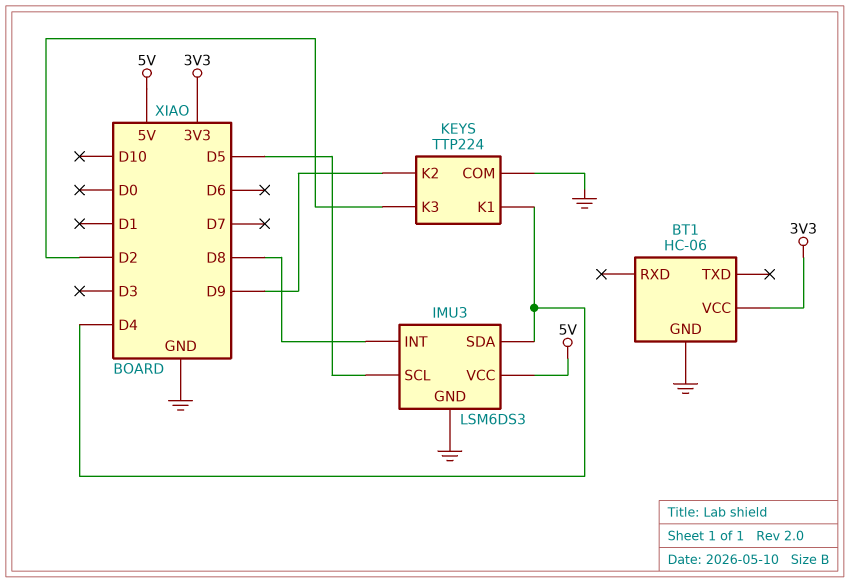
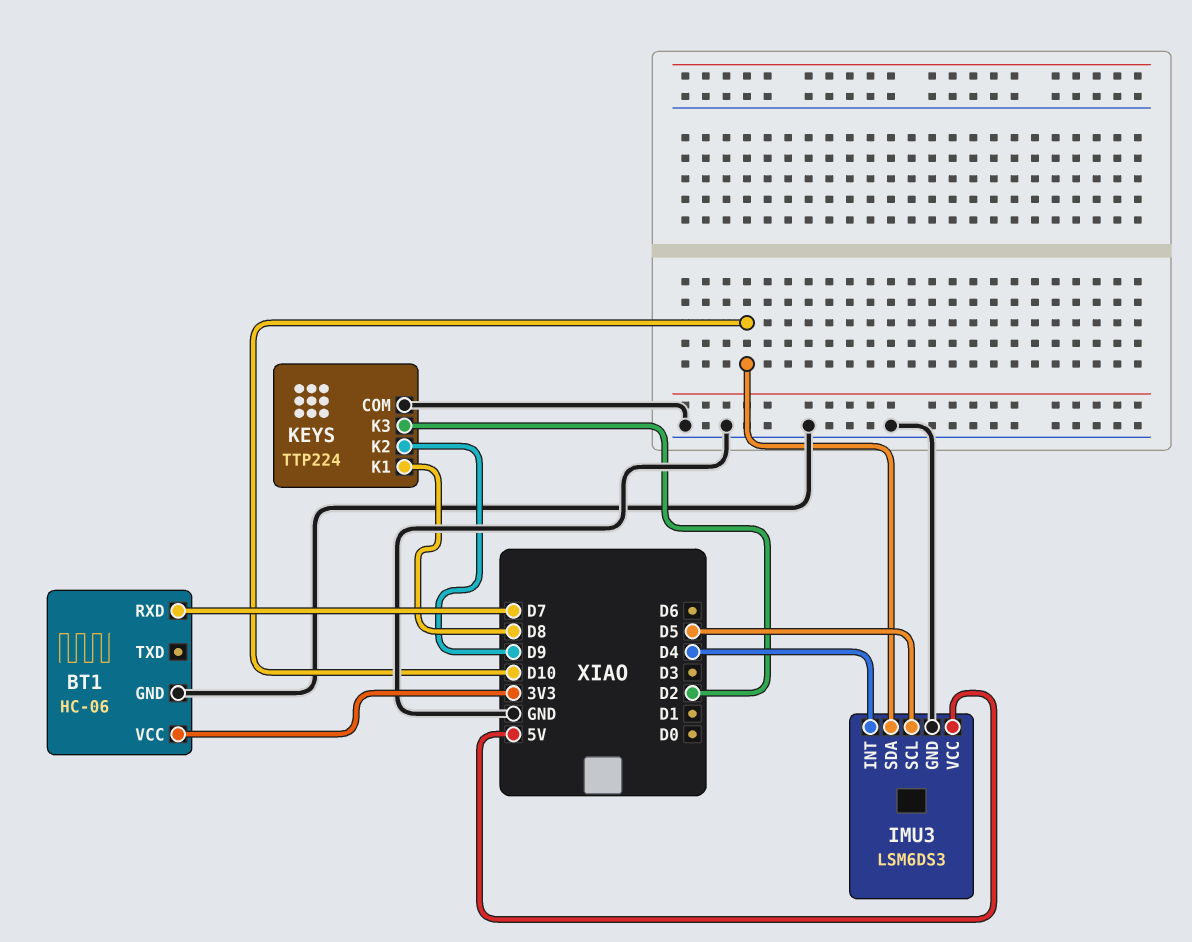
BT1 pin RXD: none -> D7
IMU3 pin INT: D8 -> D4
IMU3 pin SDA: D4 -> D10
KEYS pin K1: D4 -> D8

